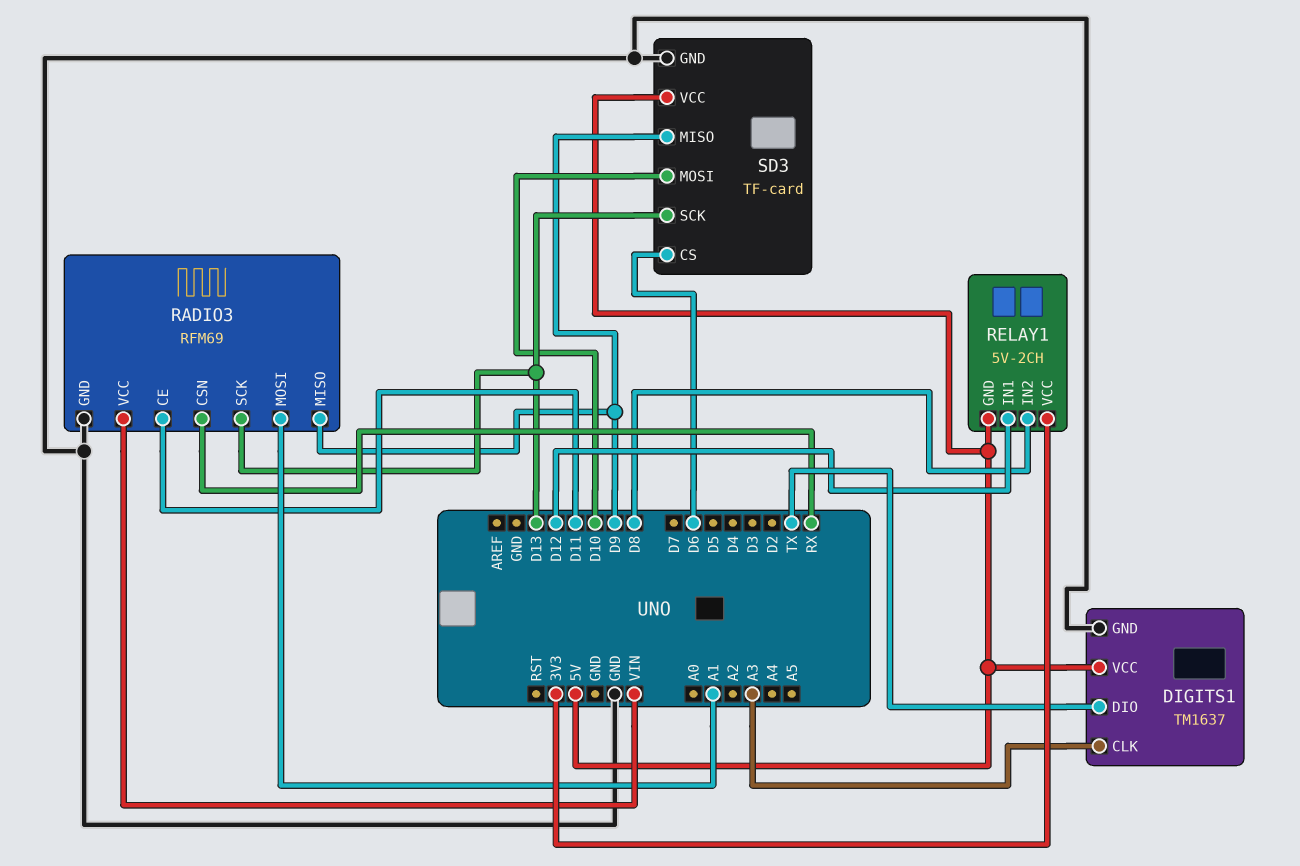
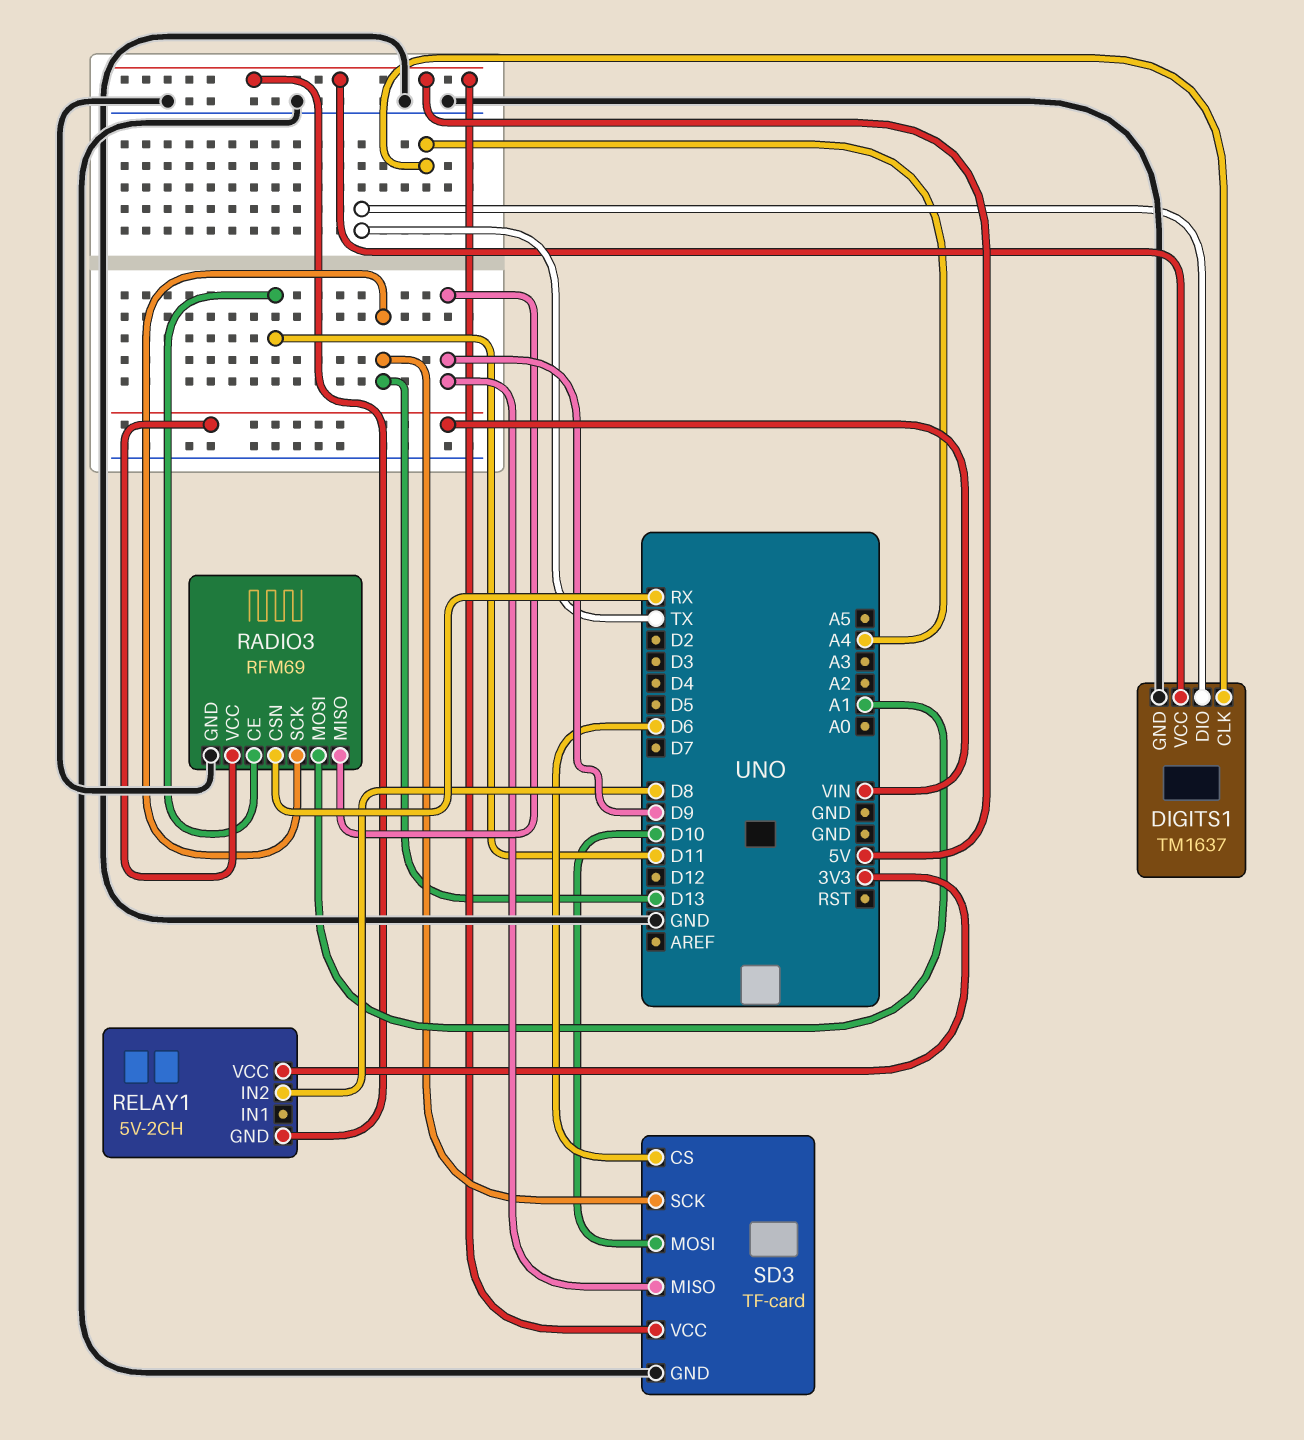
DIGITS1 pin CLK: A3 -> A4
RELAY1 pin IN1: D12 -> none

